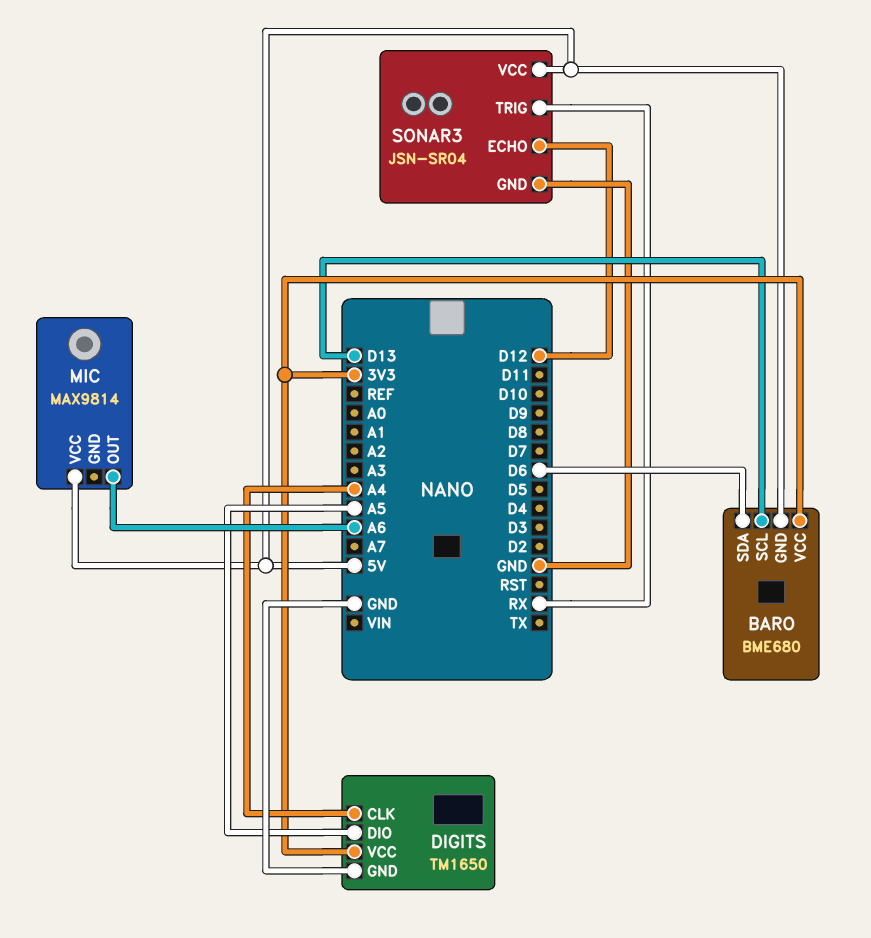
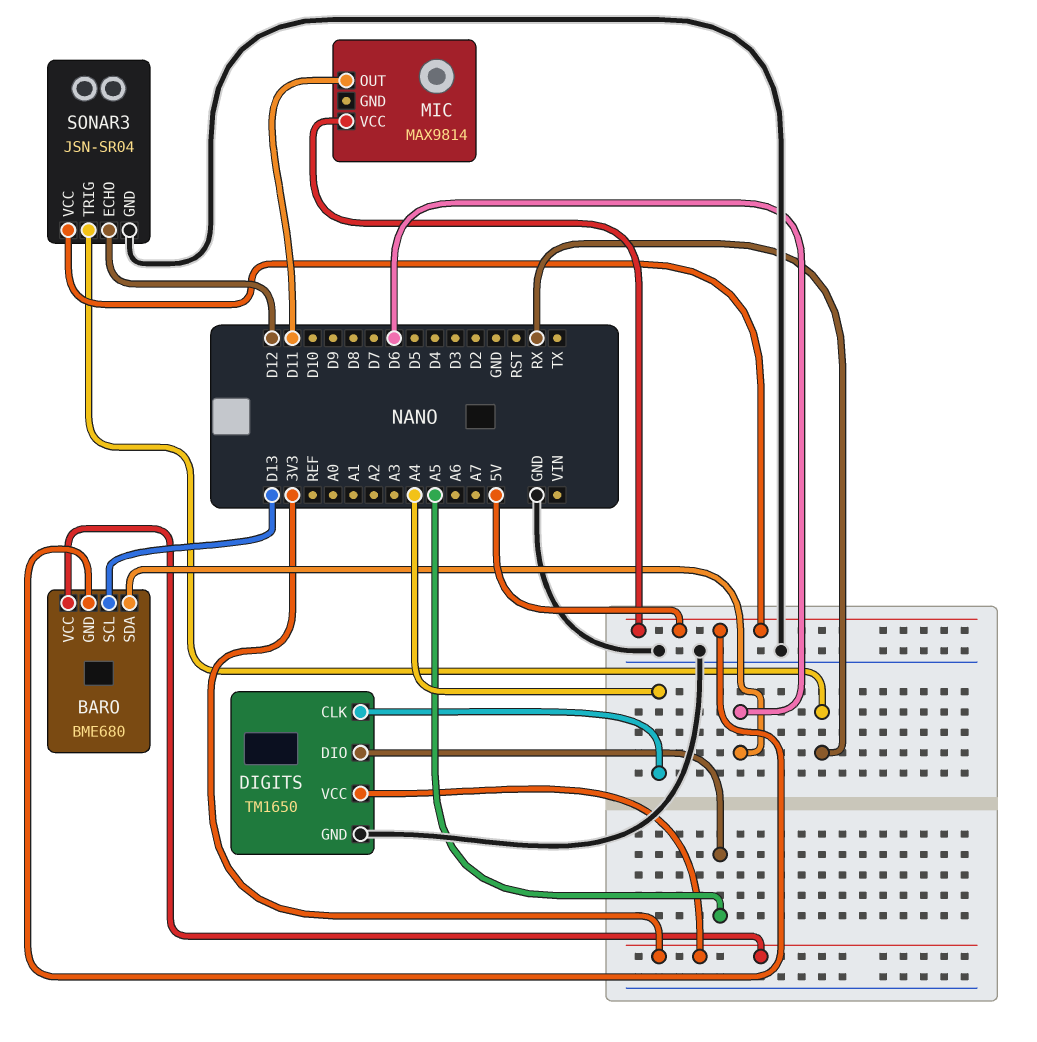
MIC pin OUT: A6 -> D11

